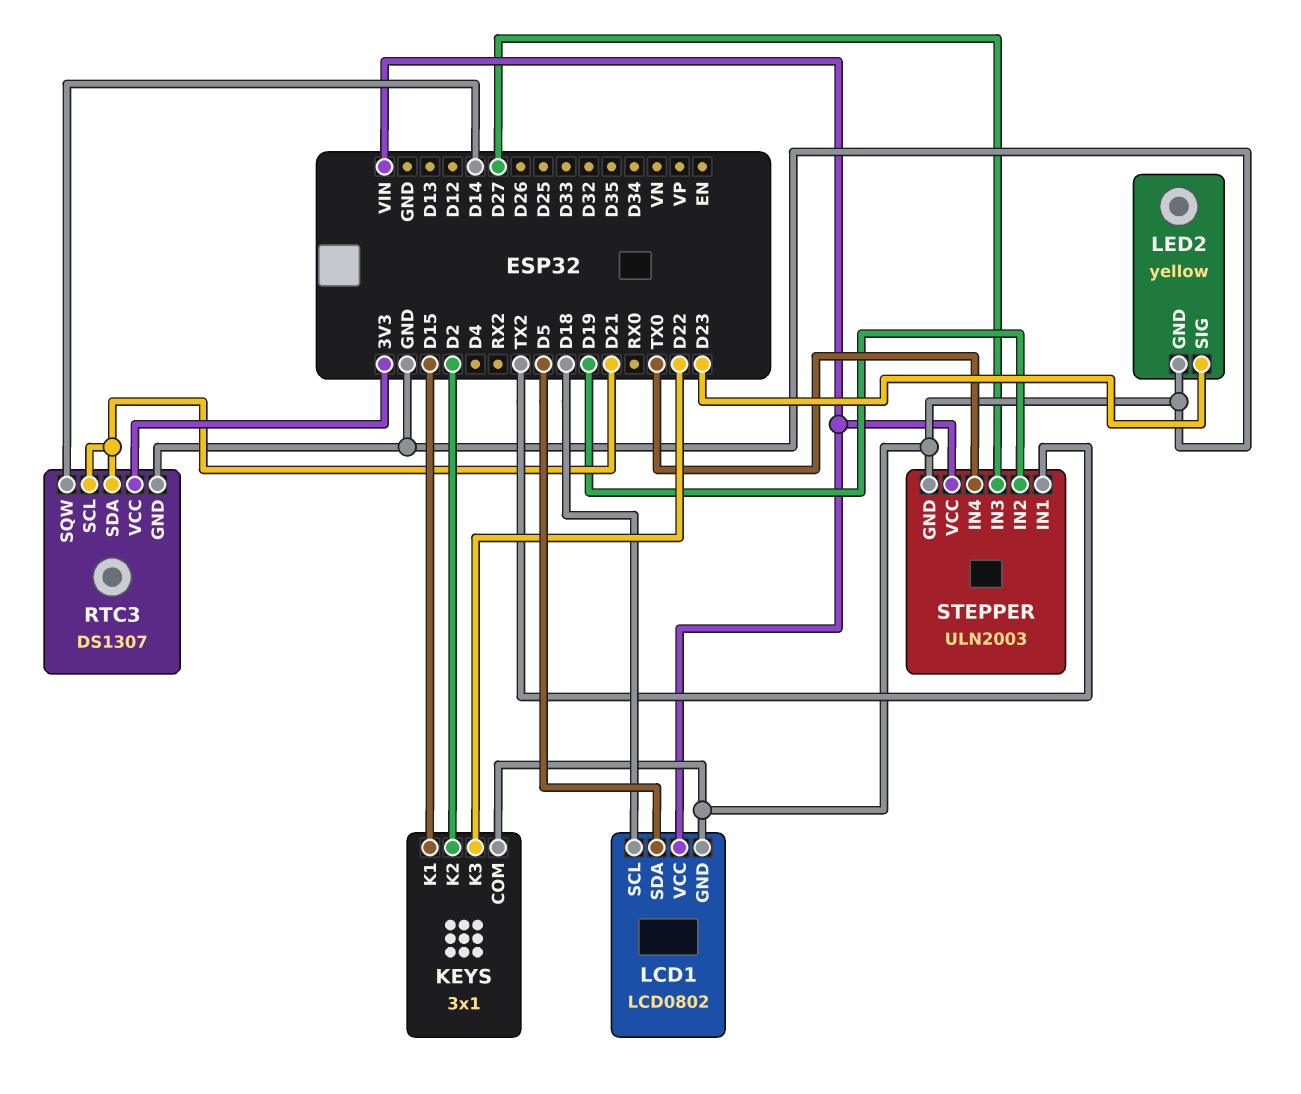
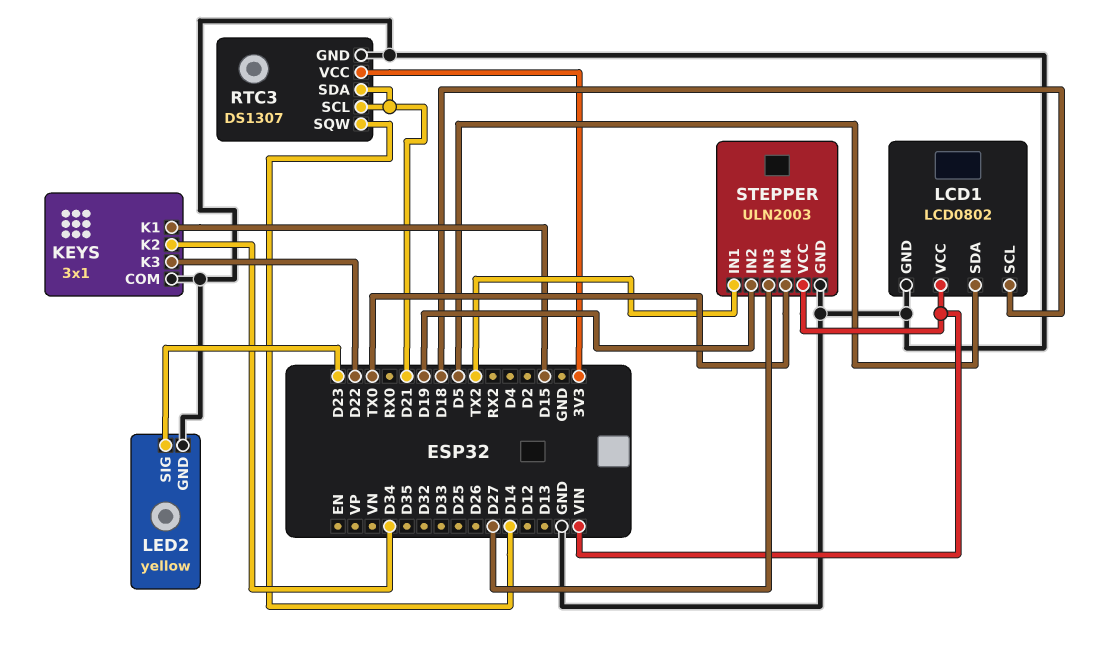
KEYS pin K2: D2 -> D34

